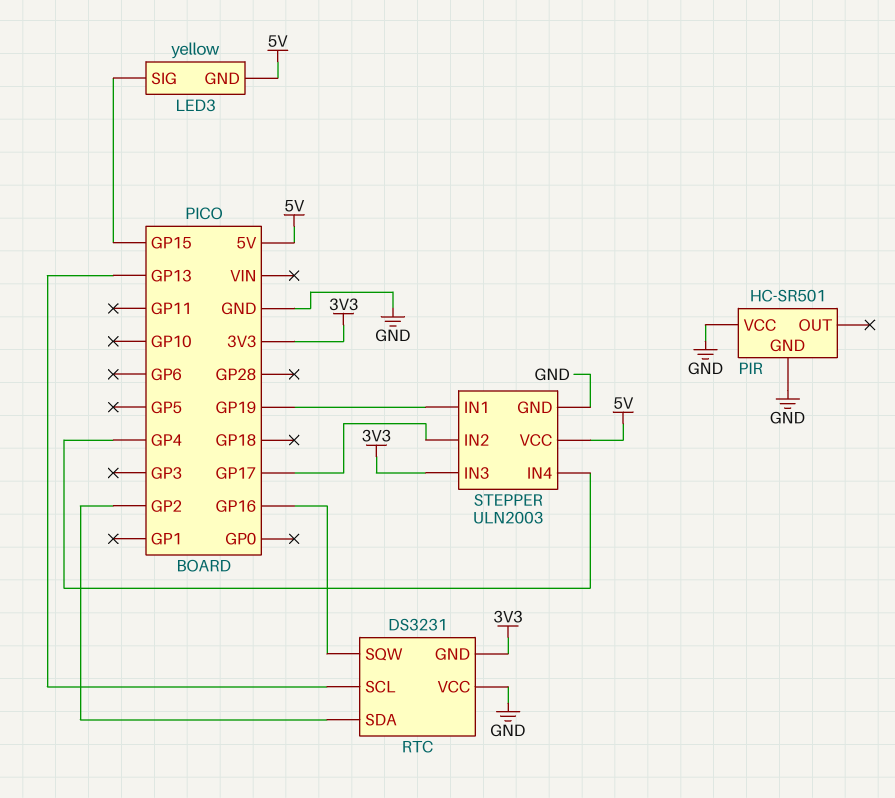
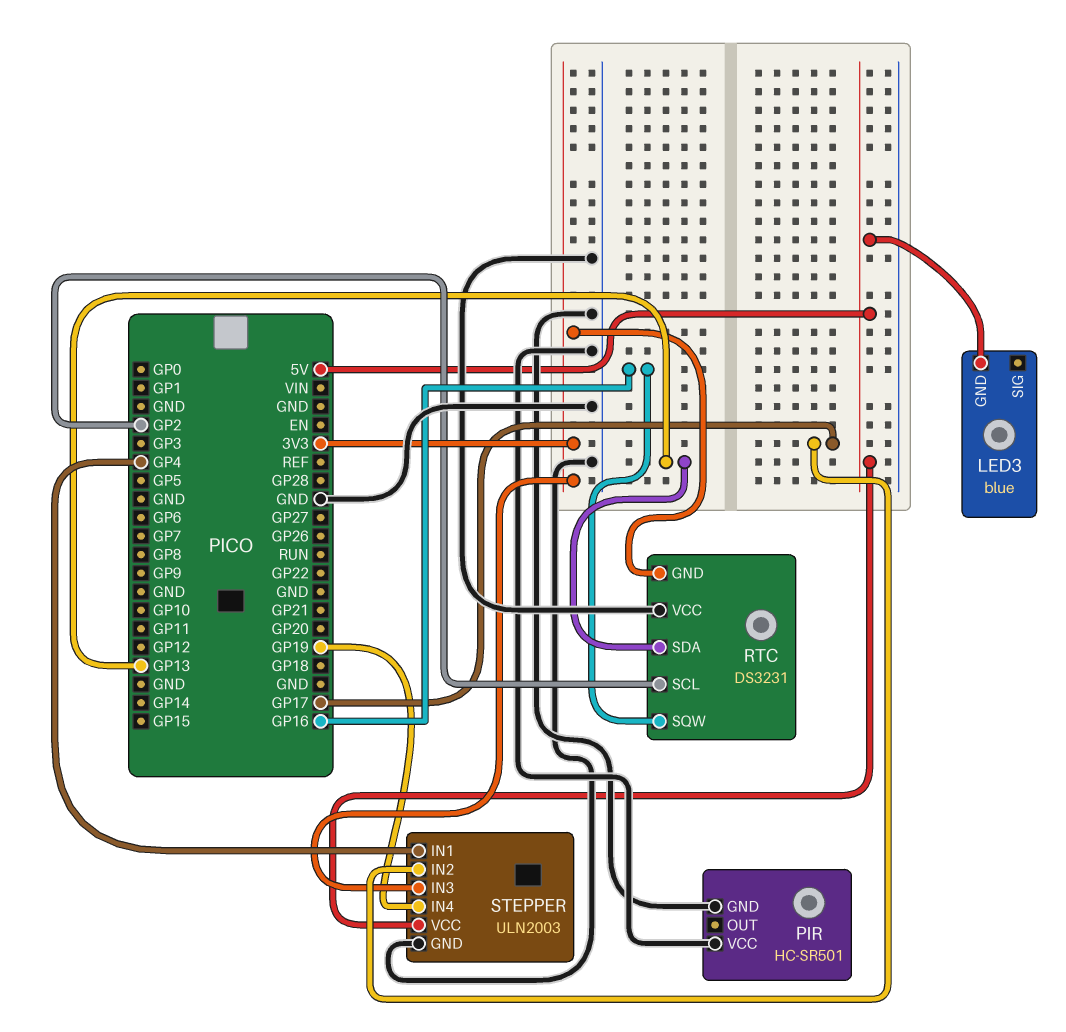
LED3: yellow -> blue
LED3 pin SIG: GP15 -> none
RTC pin SCL: GP13 -> GP2
RTC pin SDA: GP2 -> GP13
STEPPER pin IN1: GP19 -> GP4
STEPPER pin IN4: GP4 -> GP19

